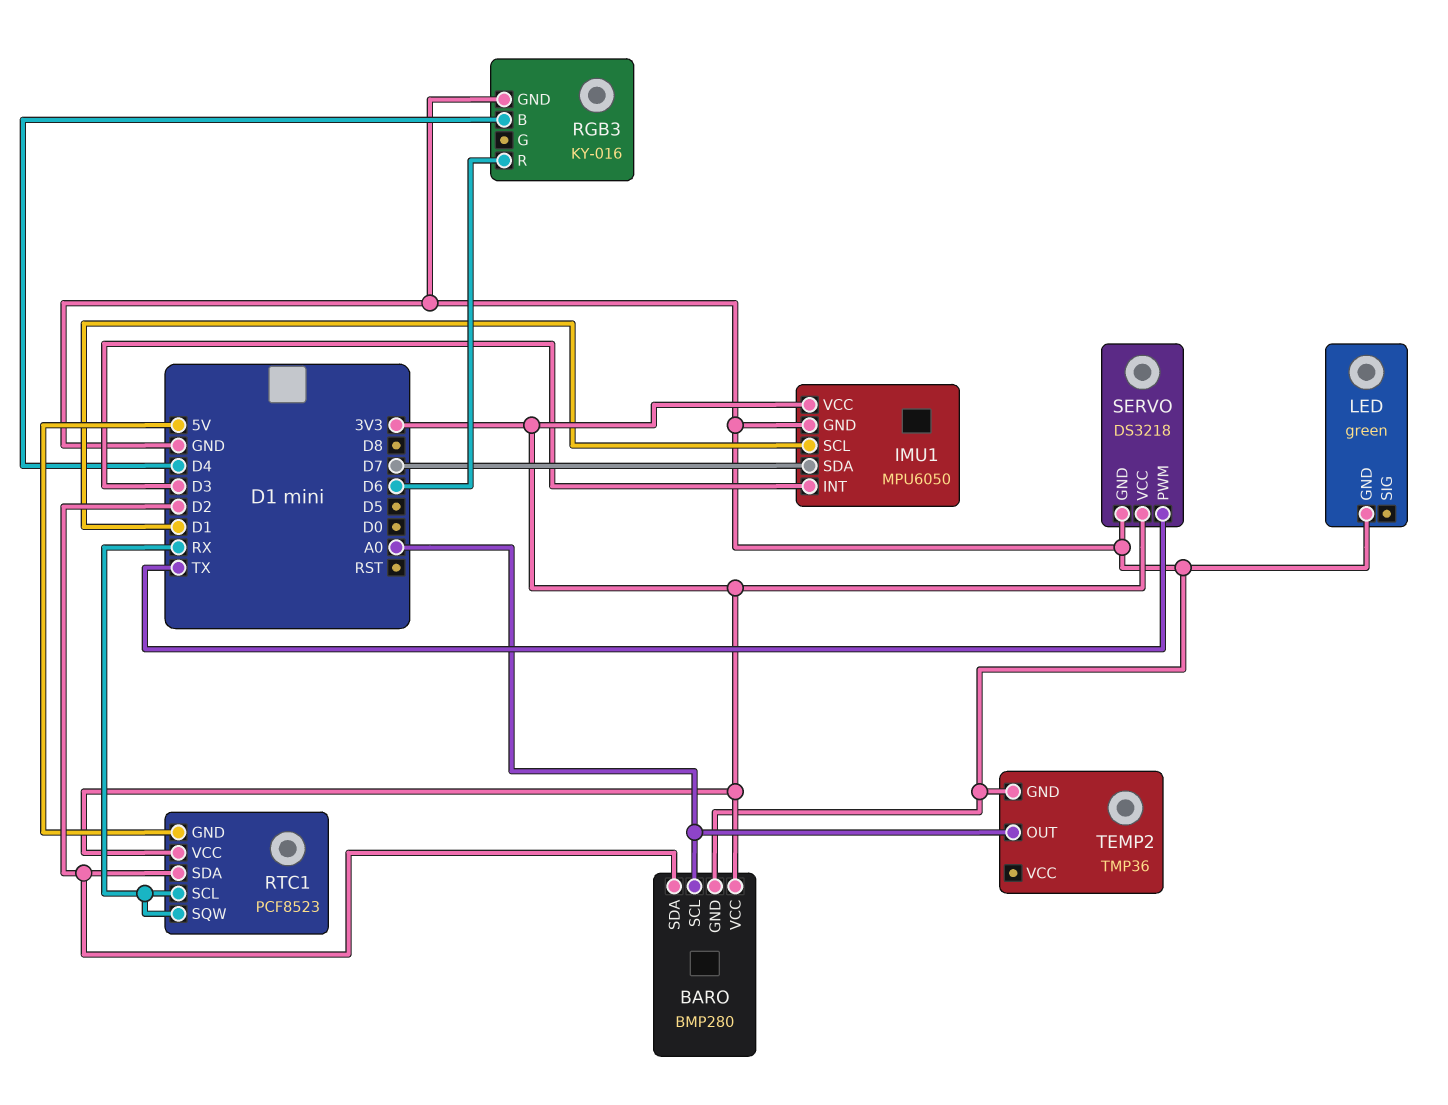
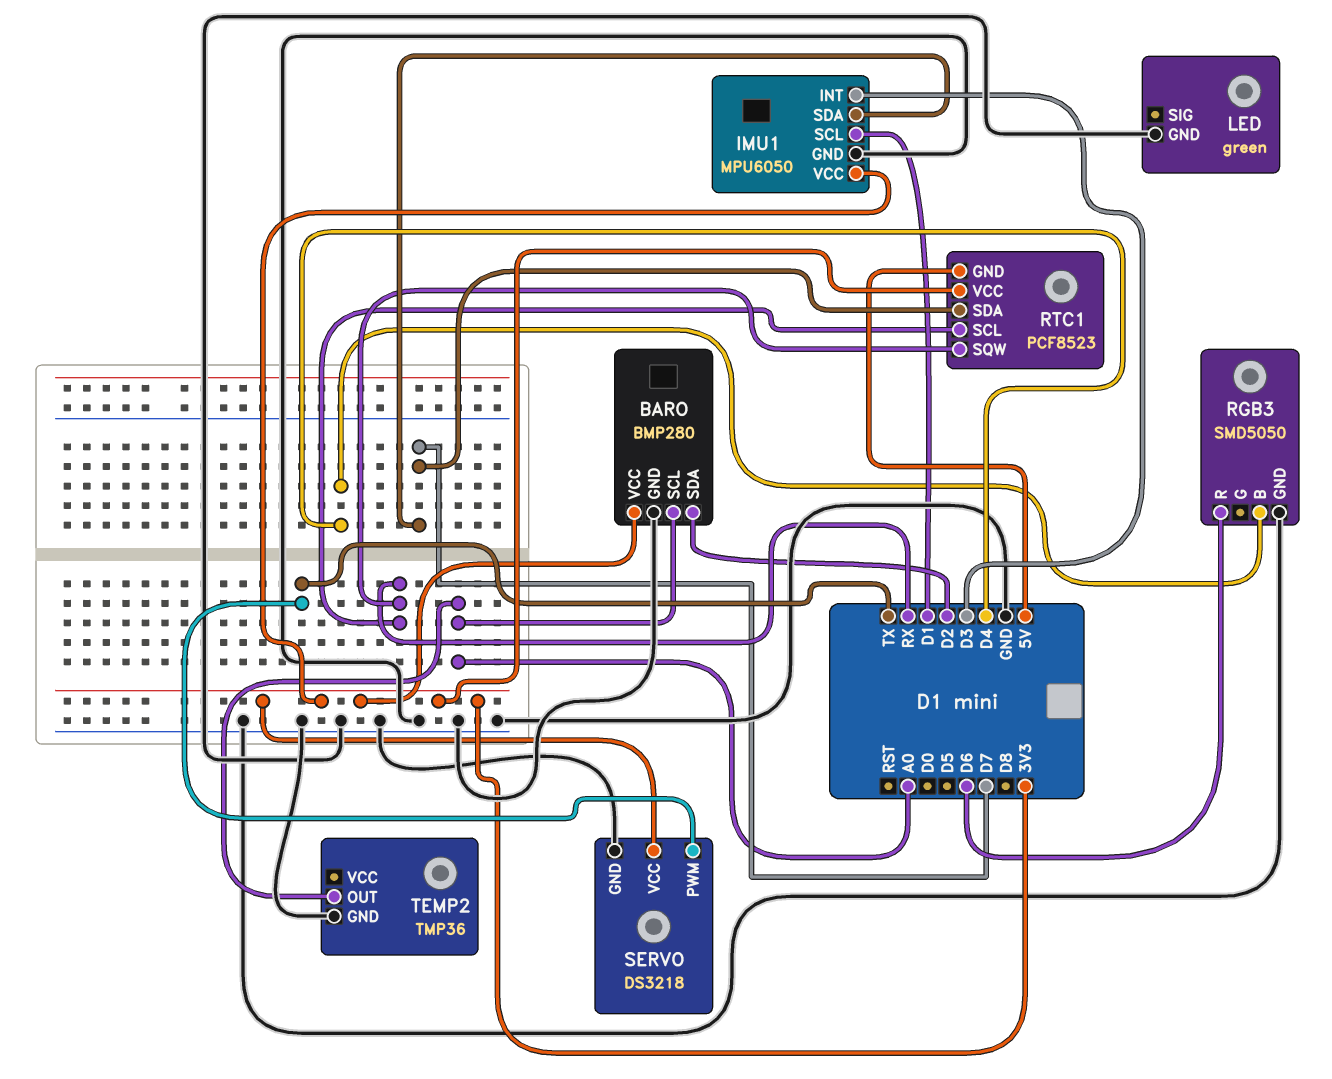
RGB3: KY-016 -> SMD5050
RTC1 pin SDA: D2 -> D7

